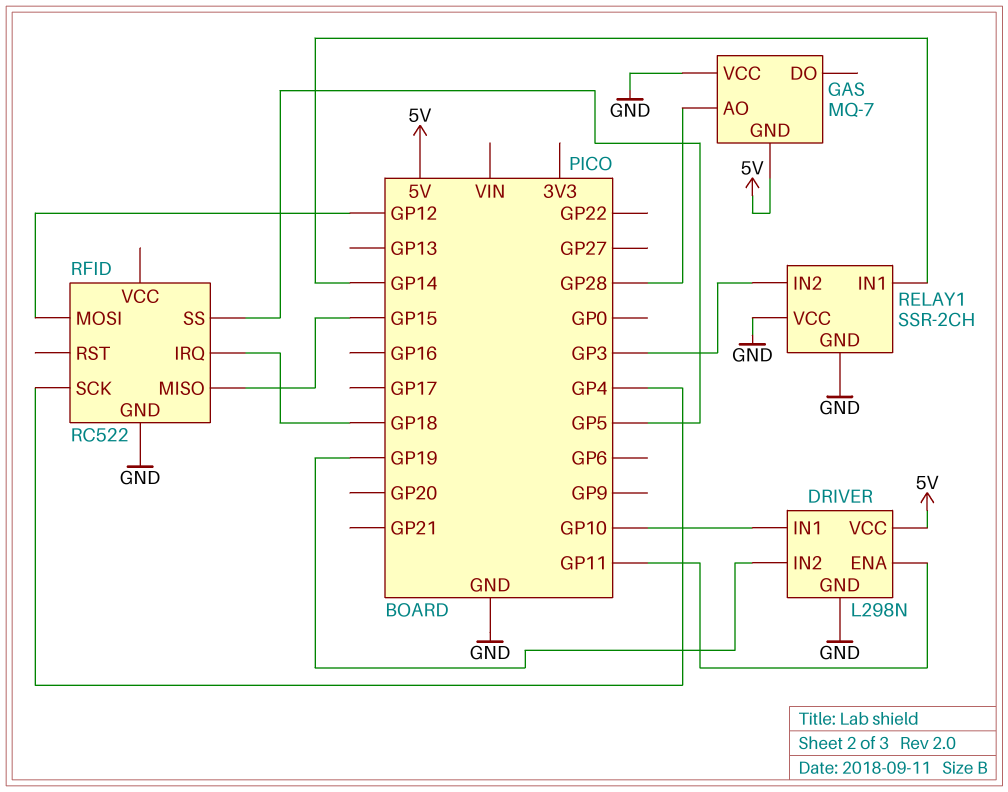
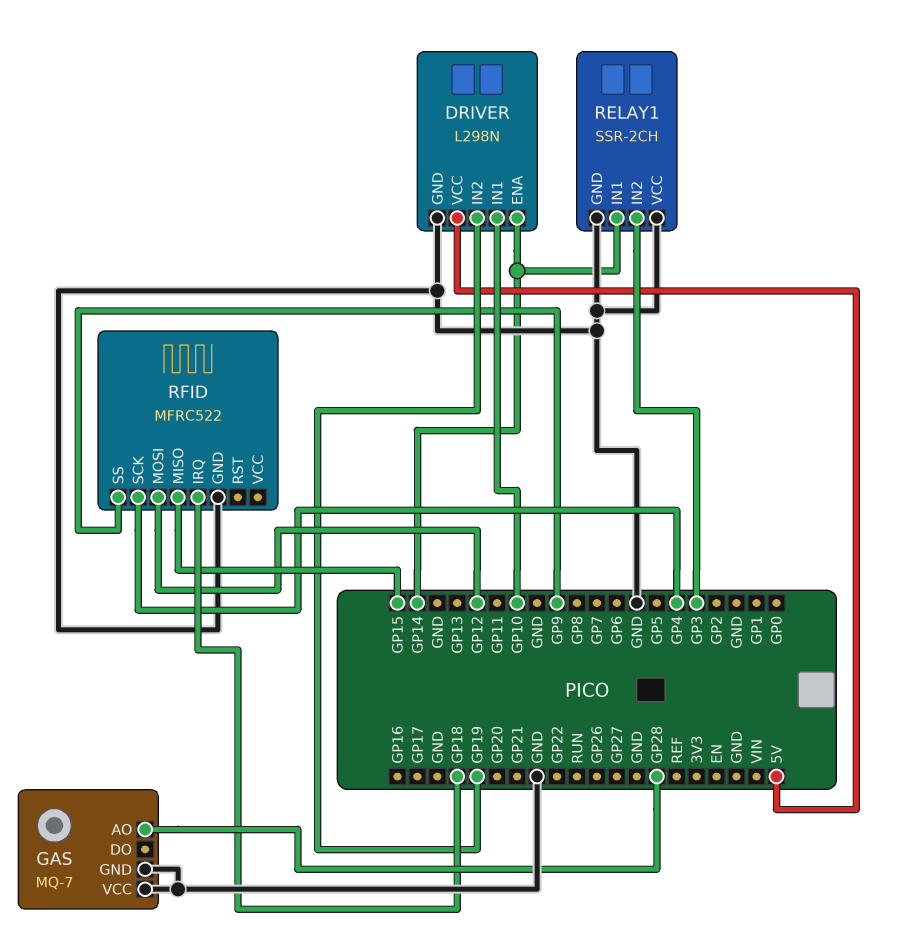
DRIVER pin ENA: GP11 -> GP14
GAS pin GND: 5V -> GND
RFID: RC522 -> MFRC522
RFID pin SS: GP5 -> GP9

